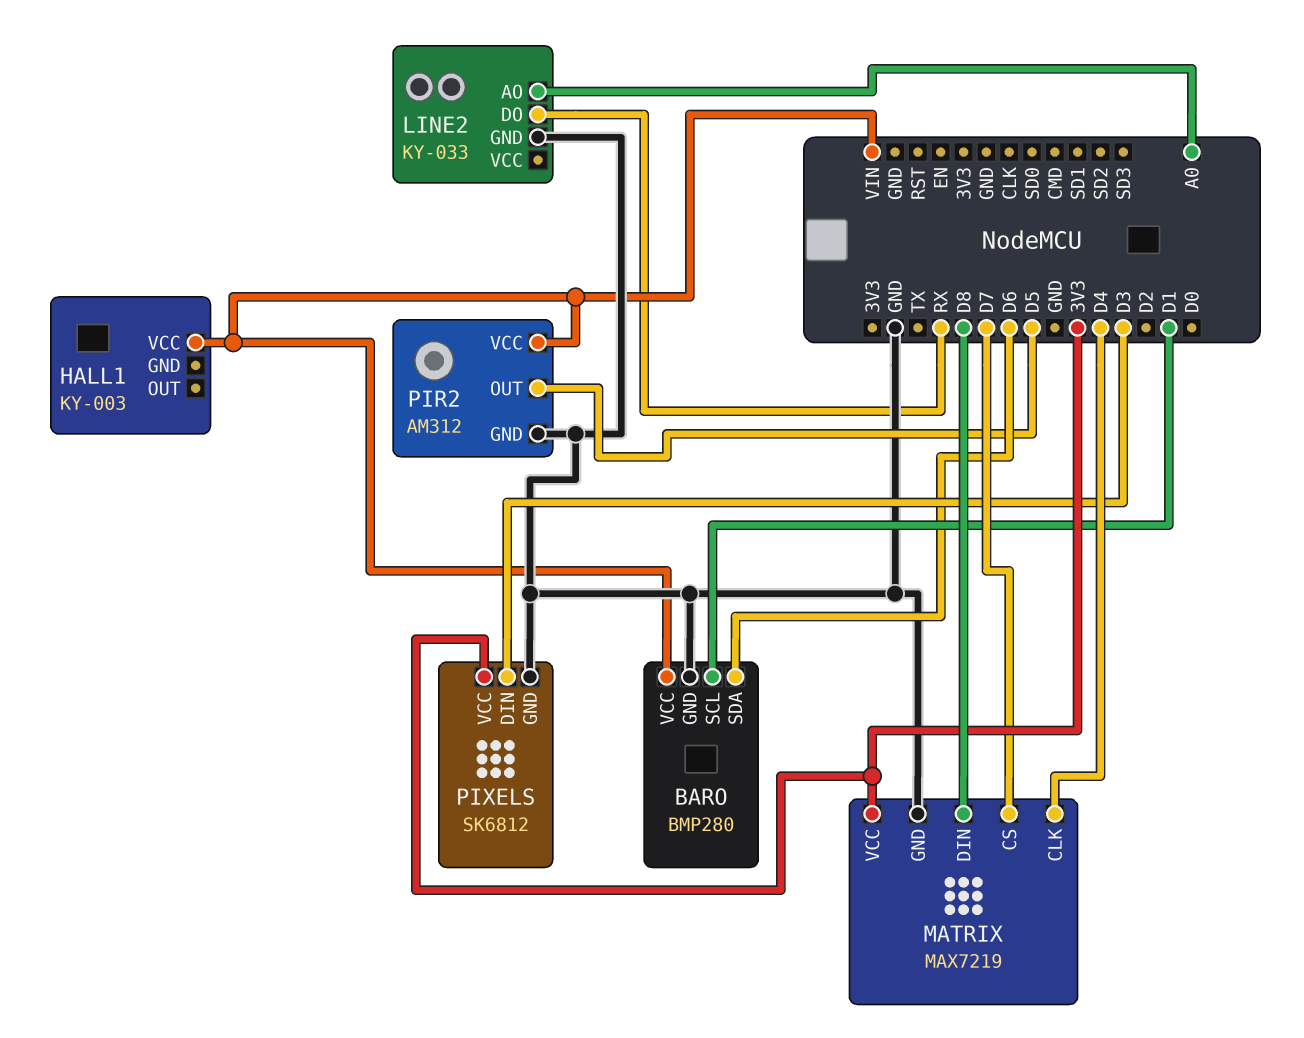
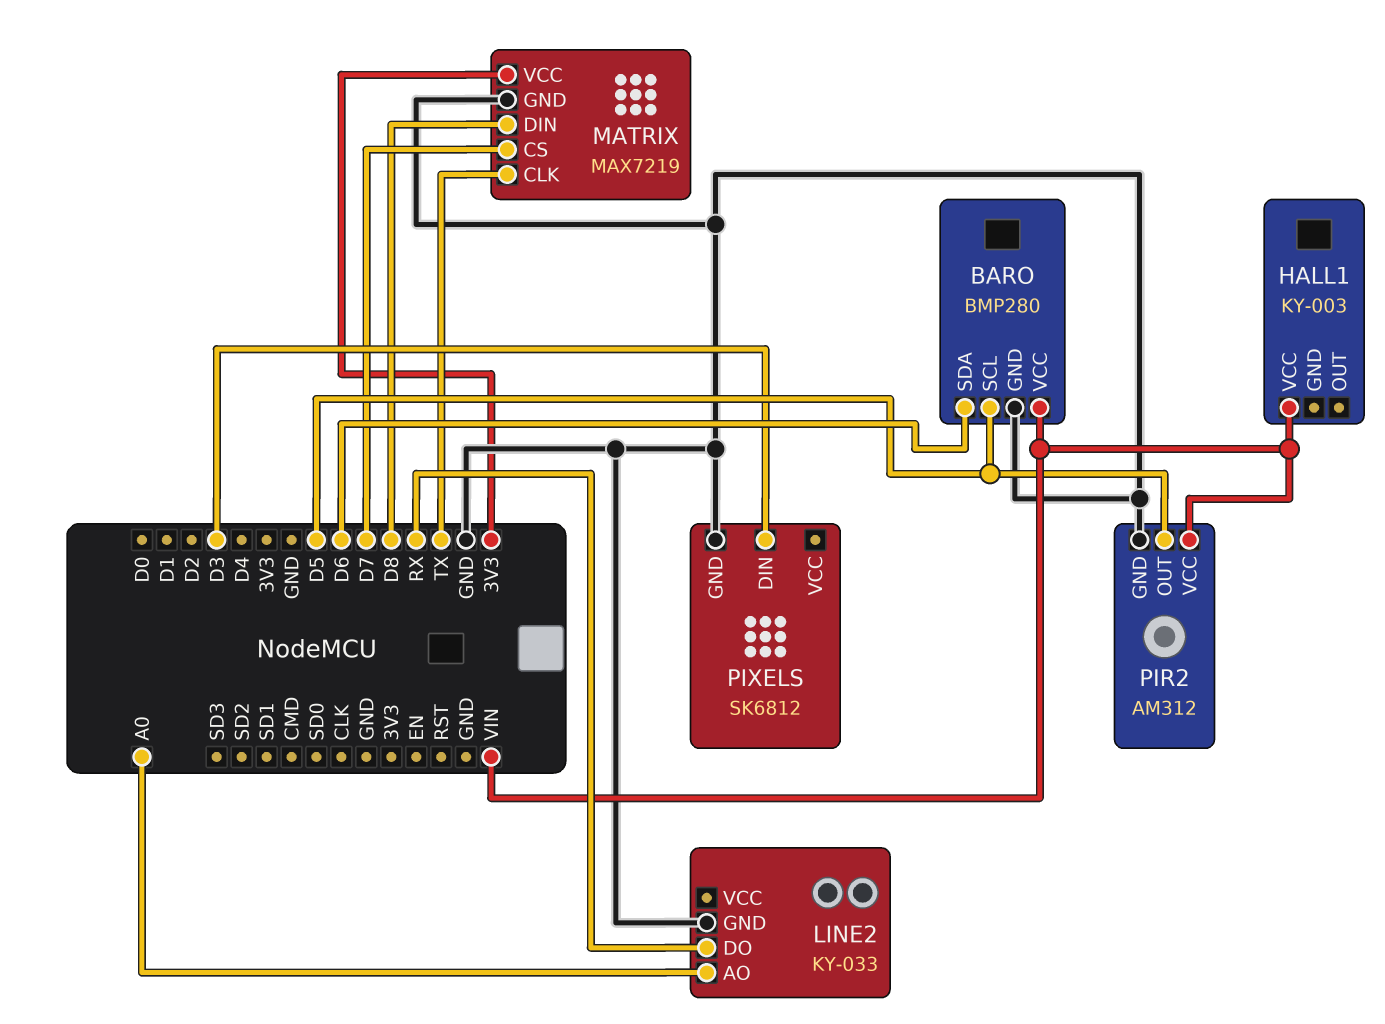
BARO pin SCL: D1 -> D5
MATRIX pin CLK: D4 -> TX
PIXELS pin VCC: 3V3 -> none

